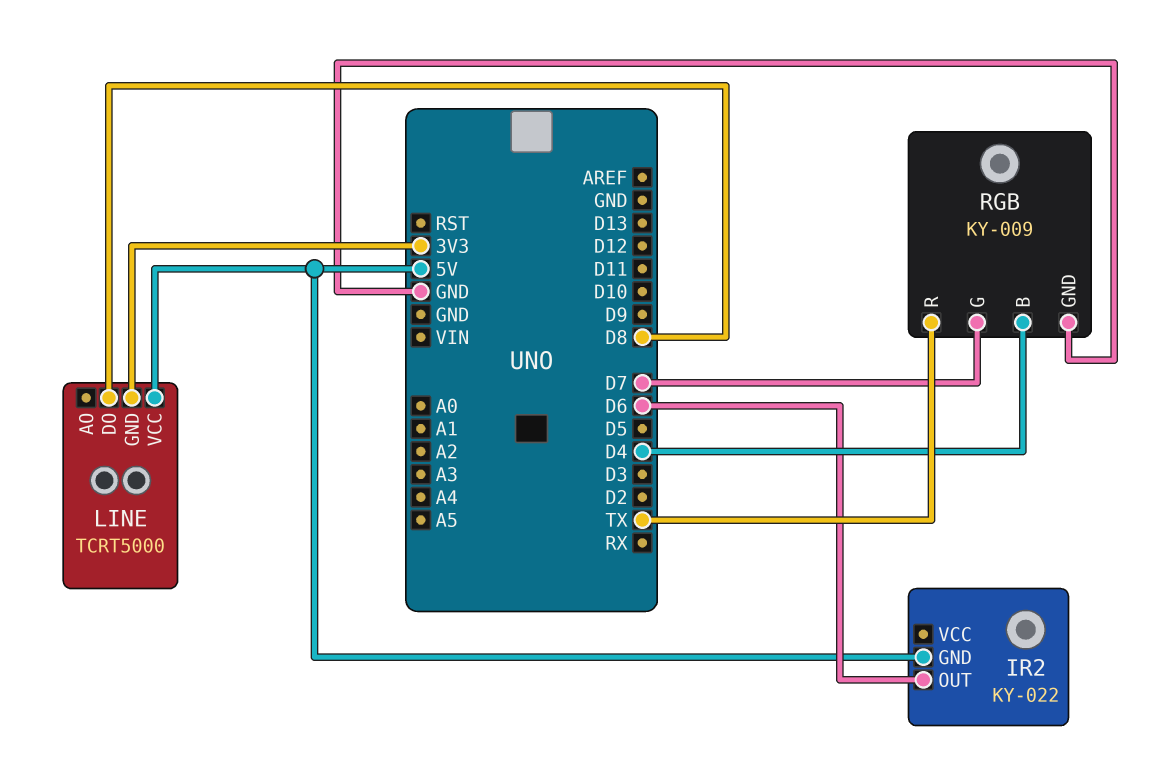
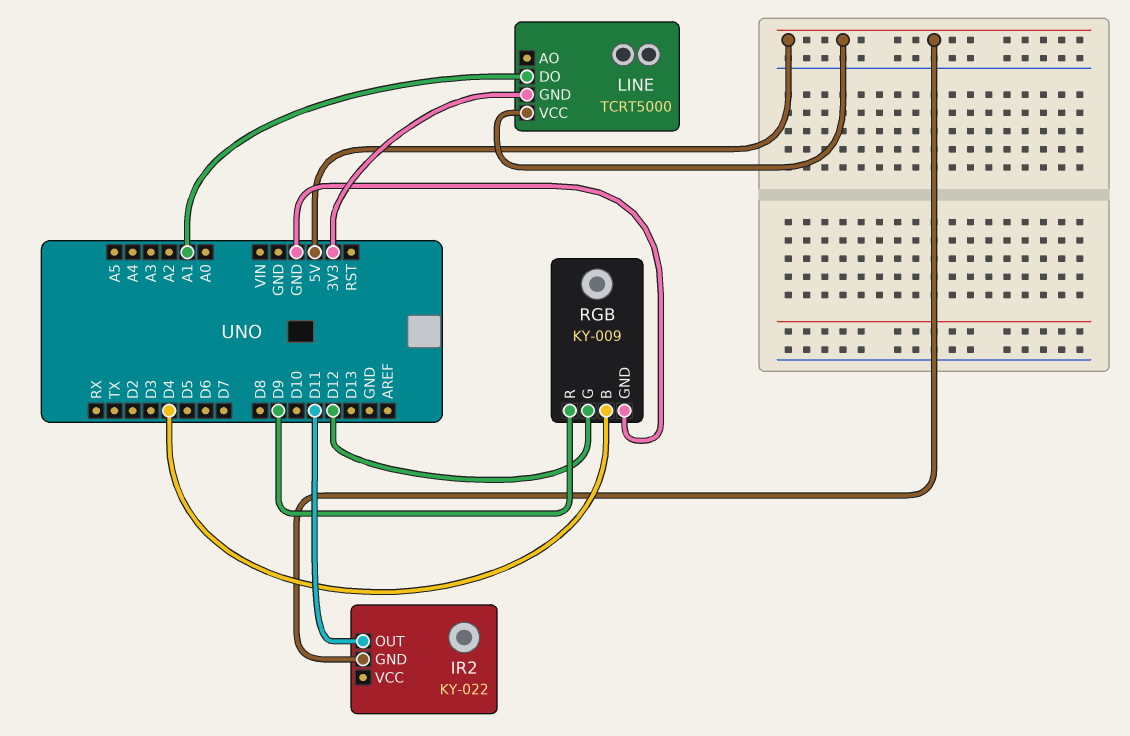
IR2 pin OUT: D6 -> D11
LINE pin DO: D8 -> A1
RGB pin G: D7 -> D12
RGB pin R: TX -> D9

